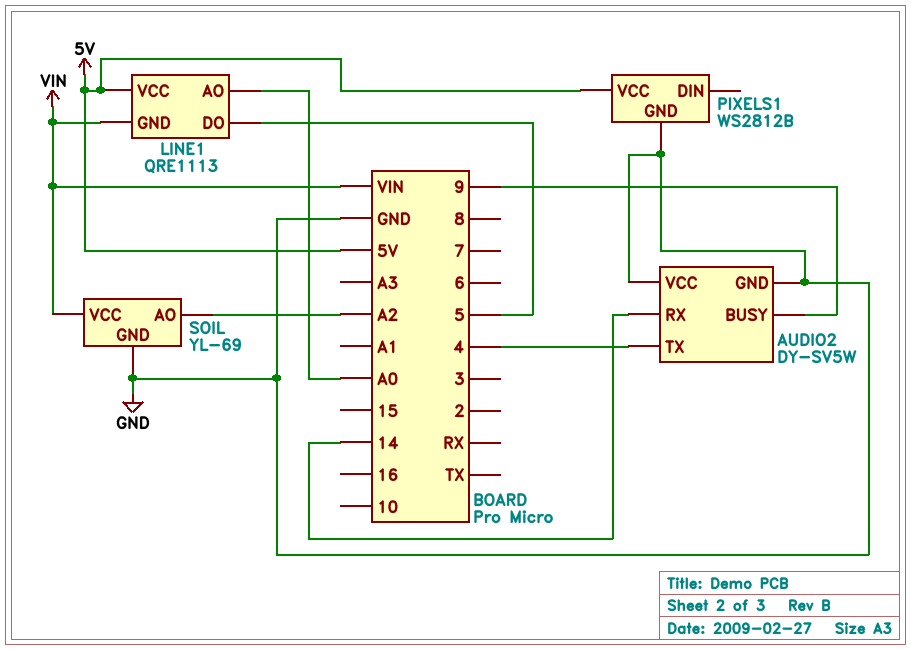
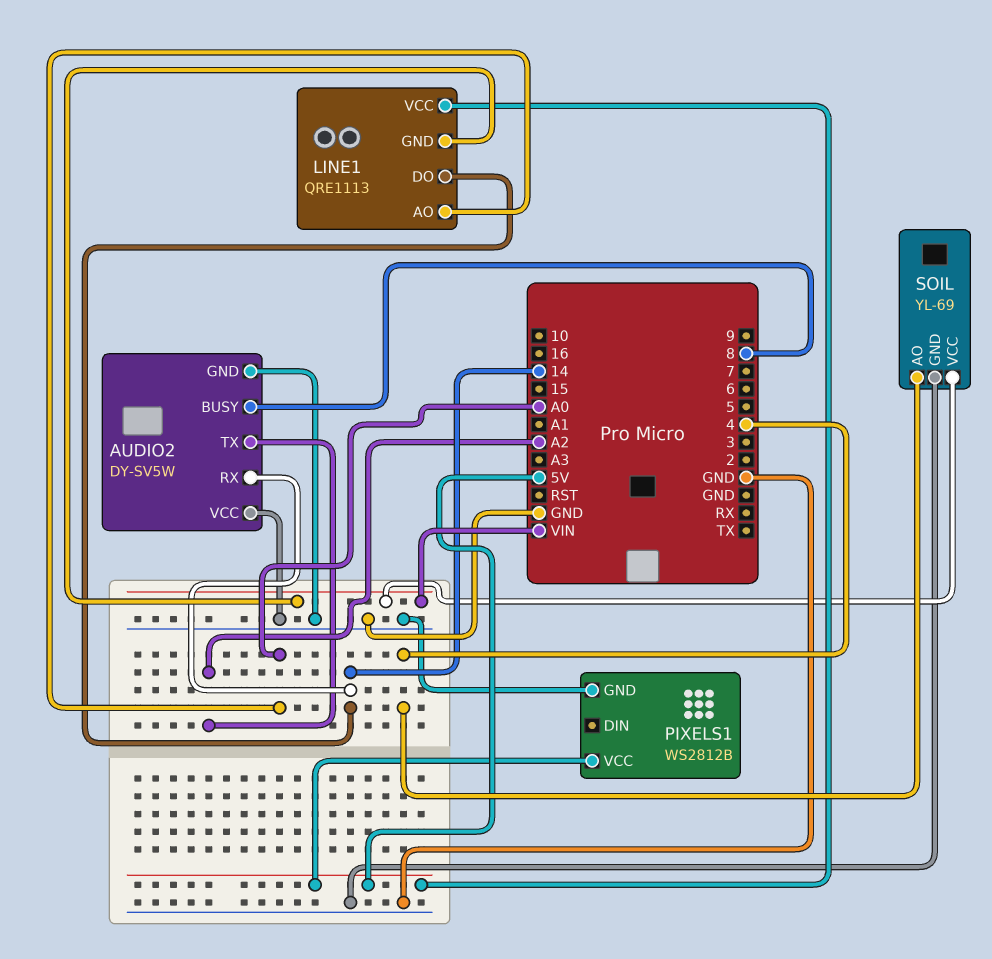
AUDIO2 pin BUSY: 9 -> 8
AUDIO2 pin TX: 4 -> A2
LINE1 pin DO: 5 -> 14
SOIL pin AO: A2 -> 4

